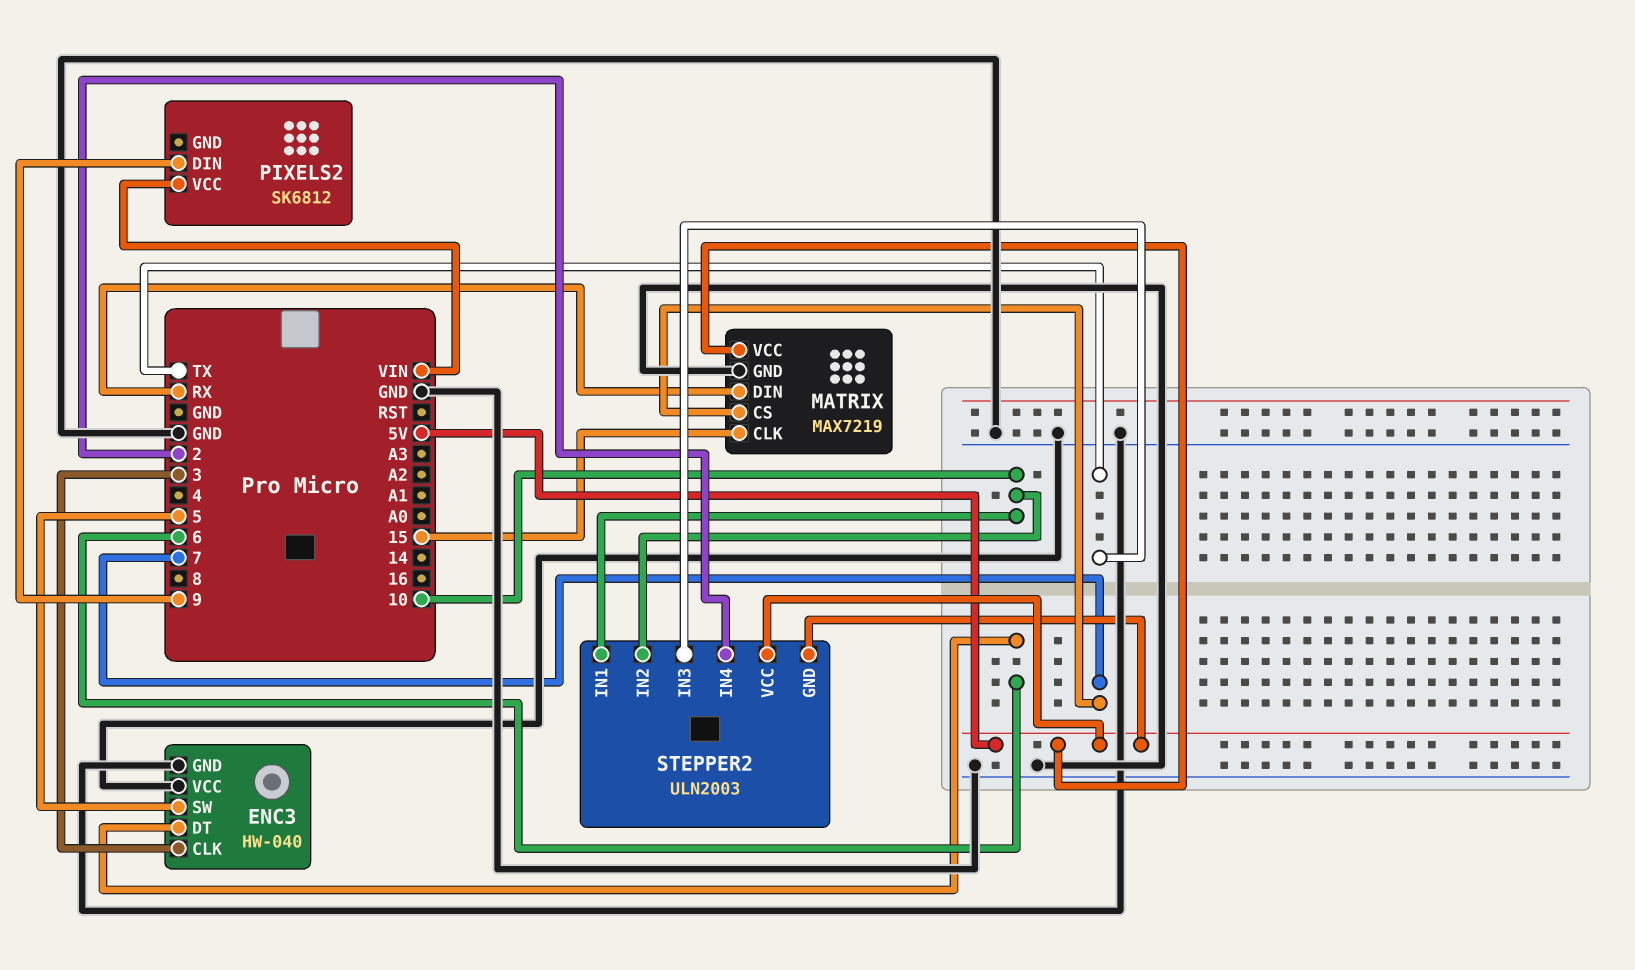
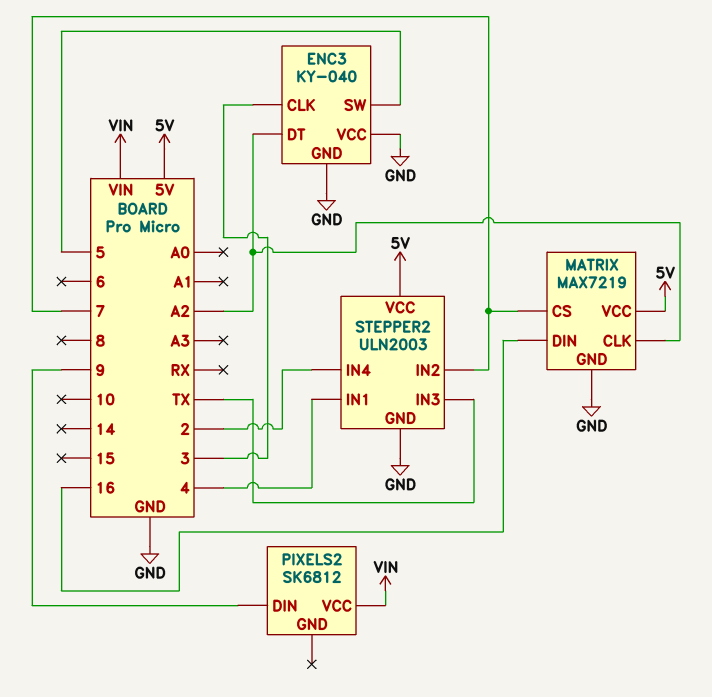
ENC3: HW-040 -> KY-040
ENC3 pin DT: 6 -> A2
MATRIX pin CLK: 15 -> A2
MATRIX pin DIN: RX -> 16
STEPPER2 pin GND: 5V -> GND
STEPPER2 pin IN1: 10 -> 4
STEPPER2 pin IN2: 10 -> 7

